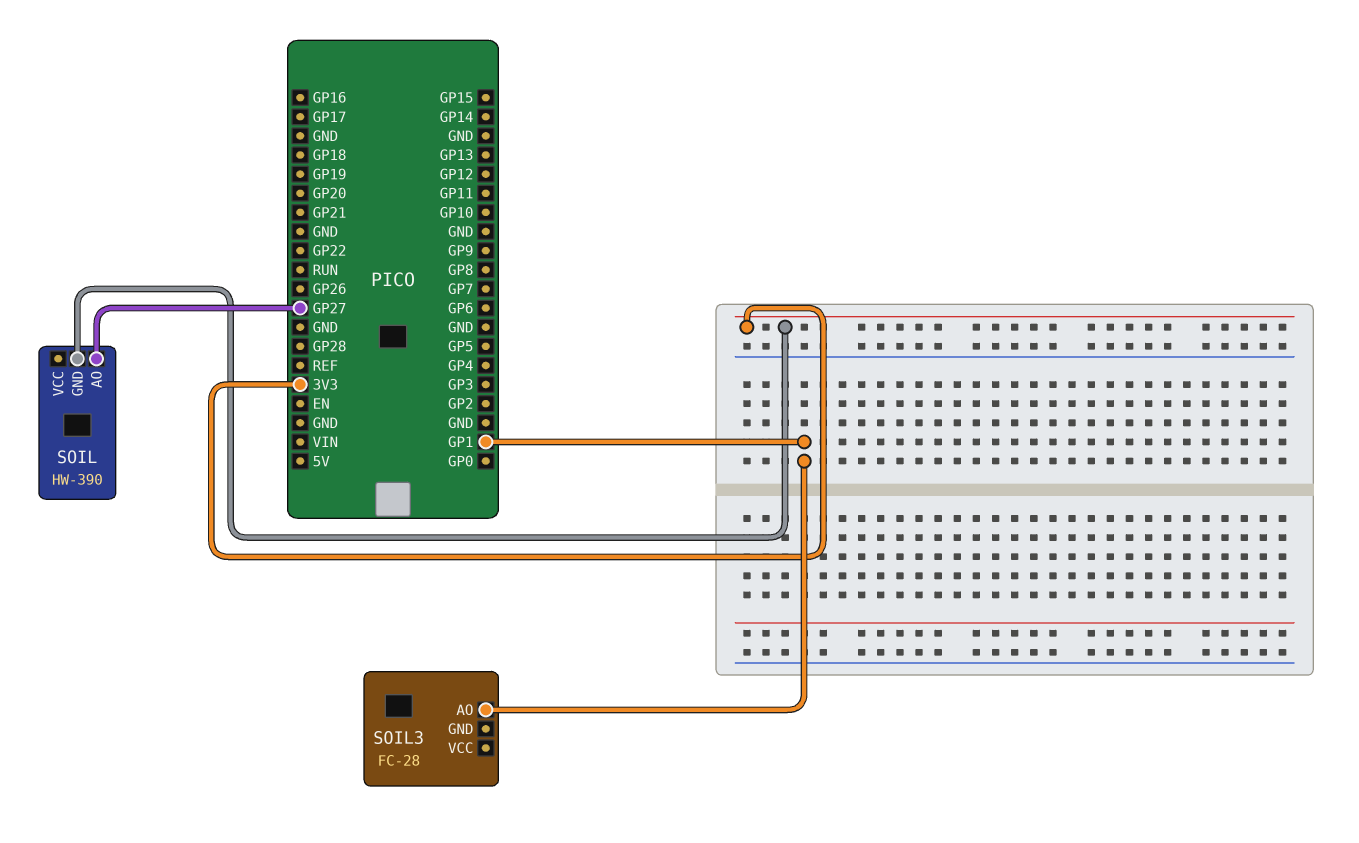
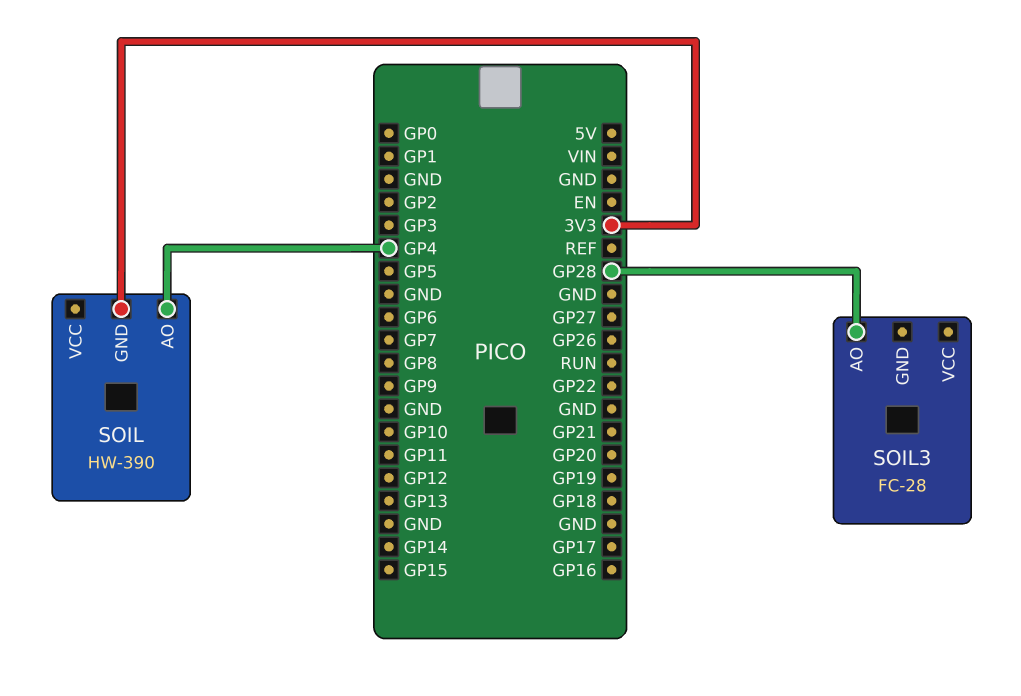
SOIL pin AO: GP27 -> GP4
SOIL3 pin AO: GP1 -> GP28

